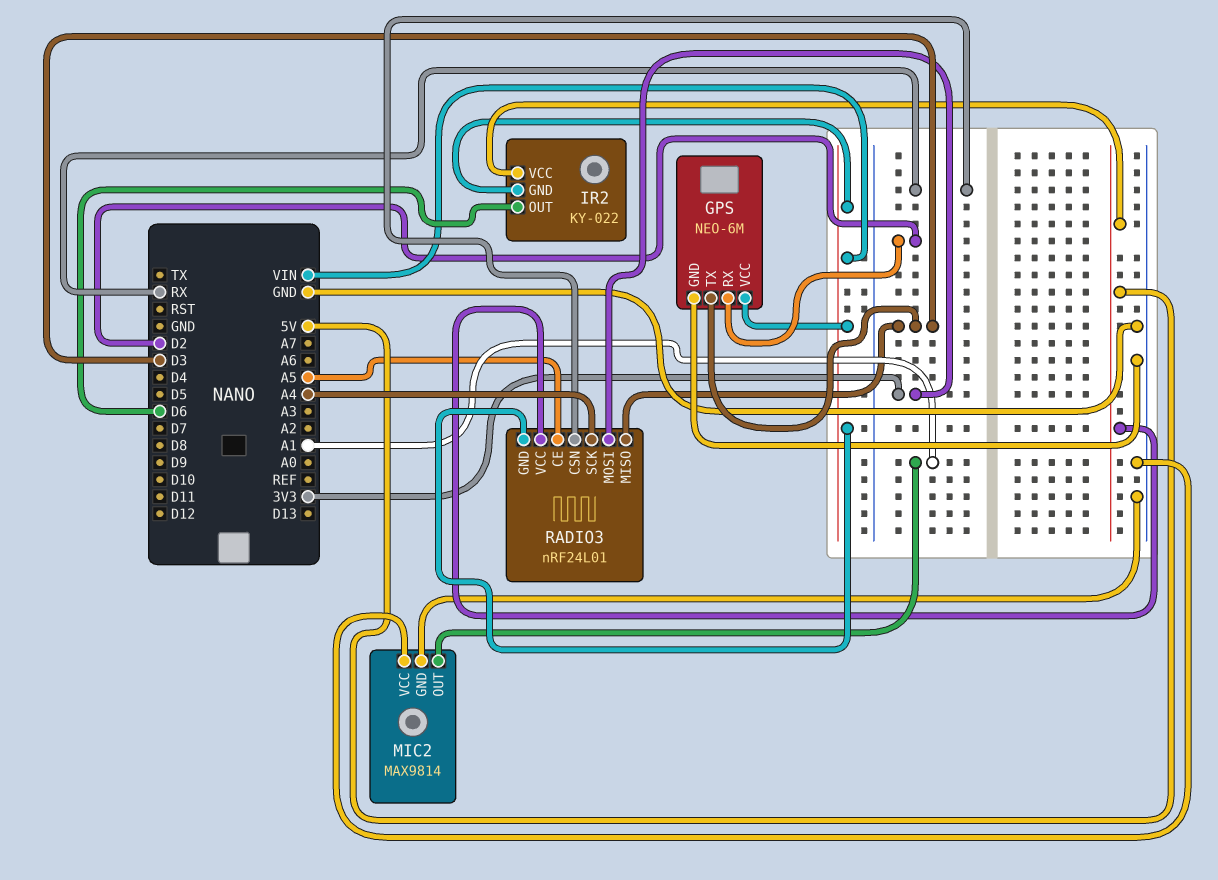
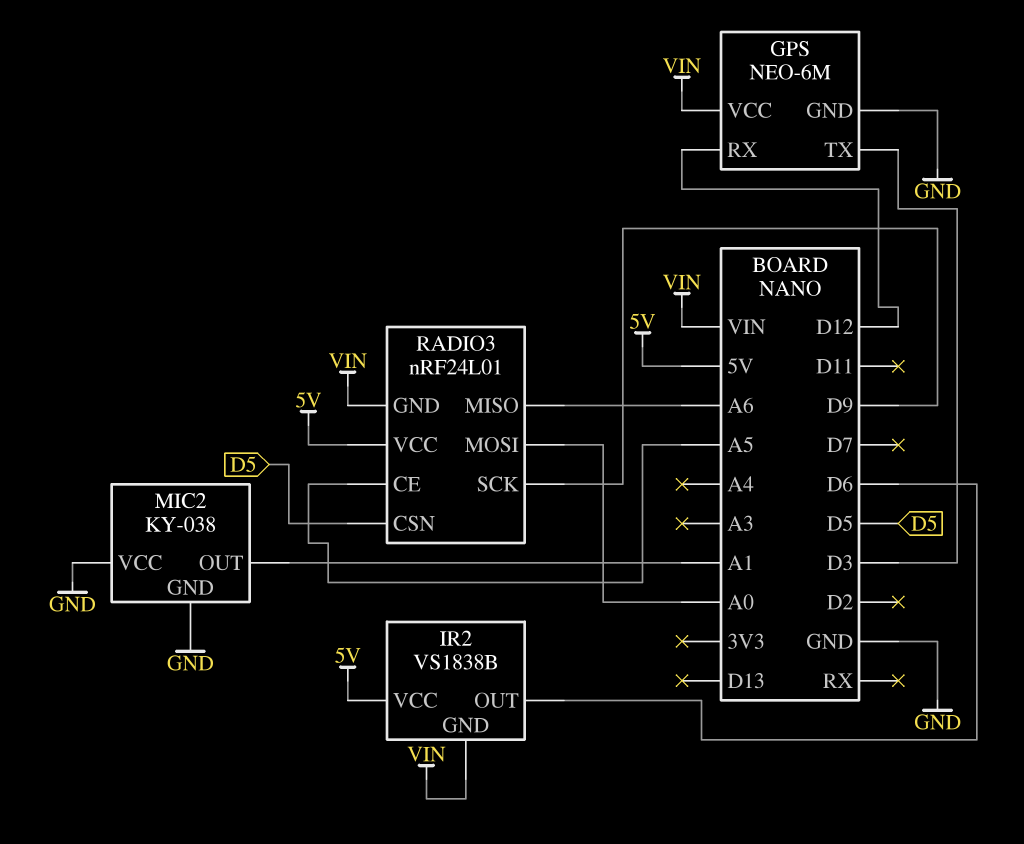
GPS pin RX: D2 -> D12
IR2: KY-022 -> VS1838B
MIC2: MAX9814 -> KY-038
RADIO3 pin CSN: RX -> D5
RADIO3 pin MISO: D3 -> A6
RADIO3 pin MOSI: 3V3 -> A0
RADIO3 pin SCK: A4 -> D9

